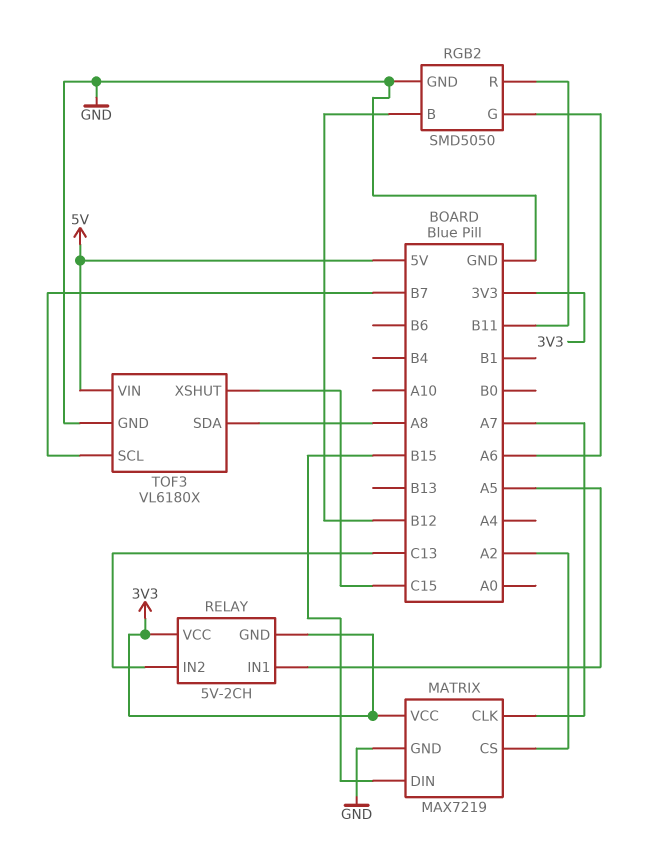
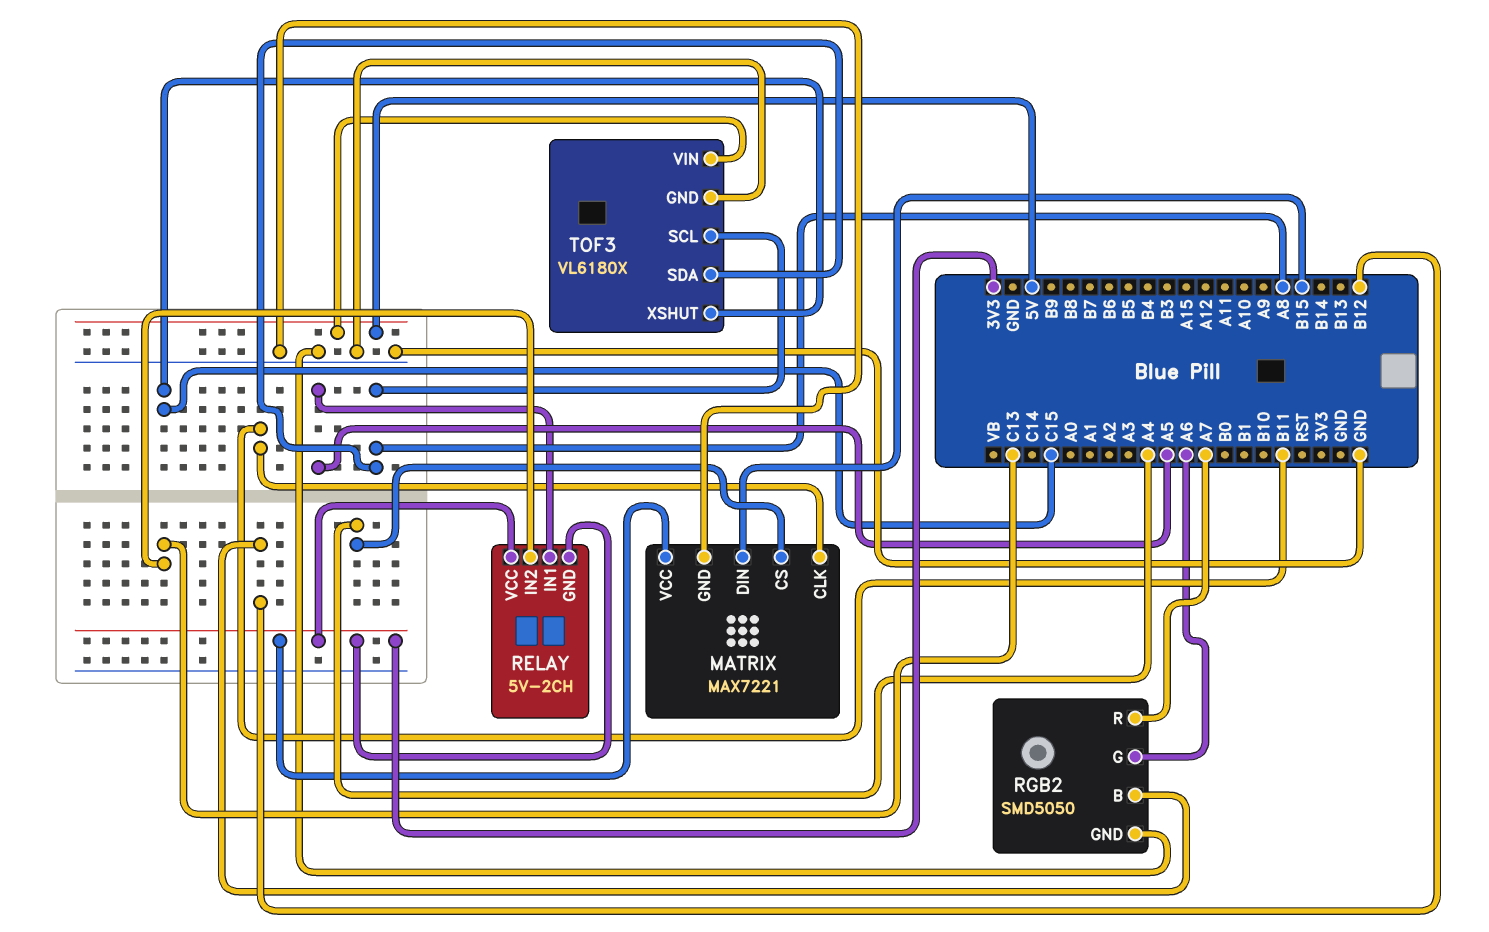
MATRIX: MAX7219 -> MAX7221
MATRIX pin CLK: A7 -> B11
MATRIX pin CS: A2 -> A4
RGB2 pin R: B11 -> A7
TOF3 pin SCL: B7 -> A8

